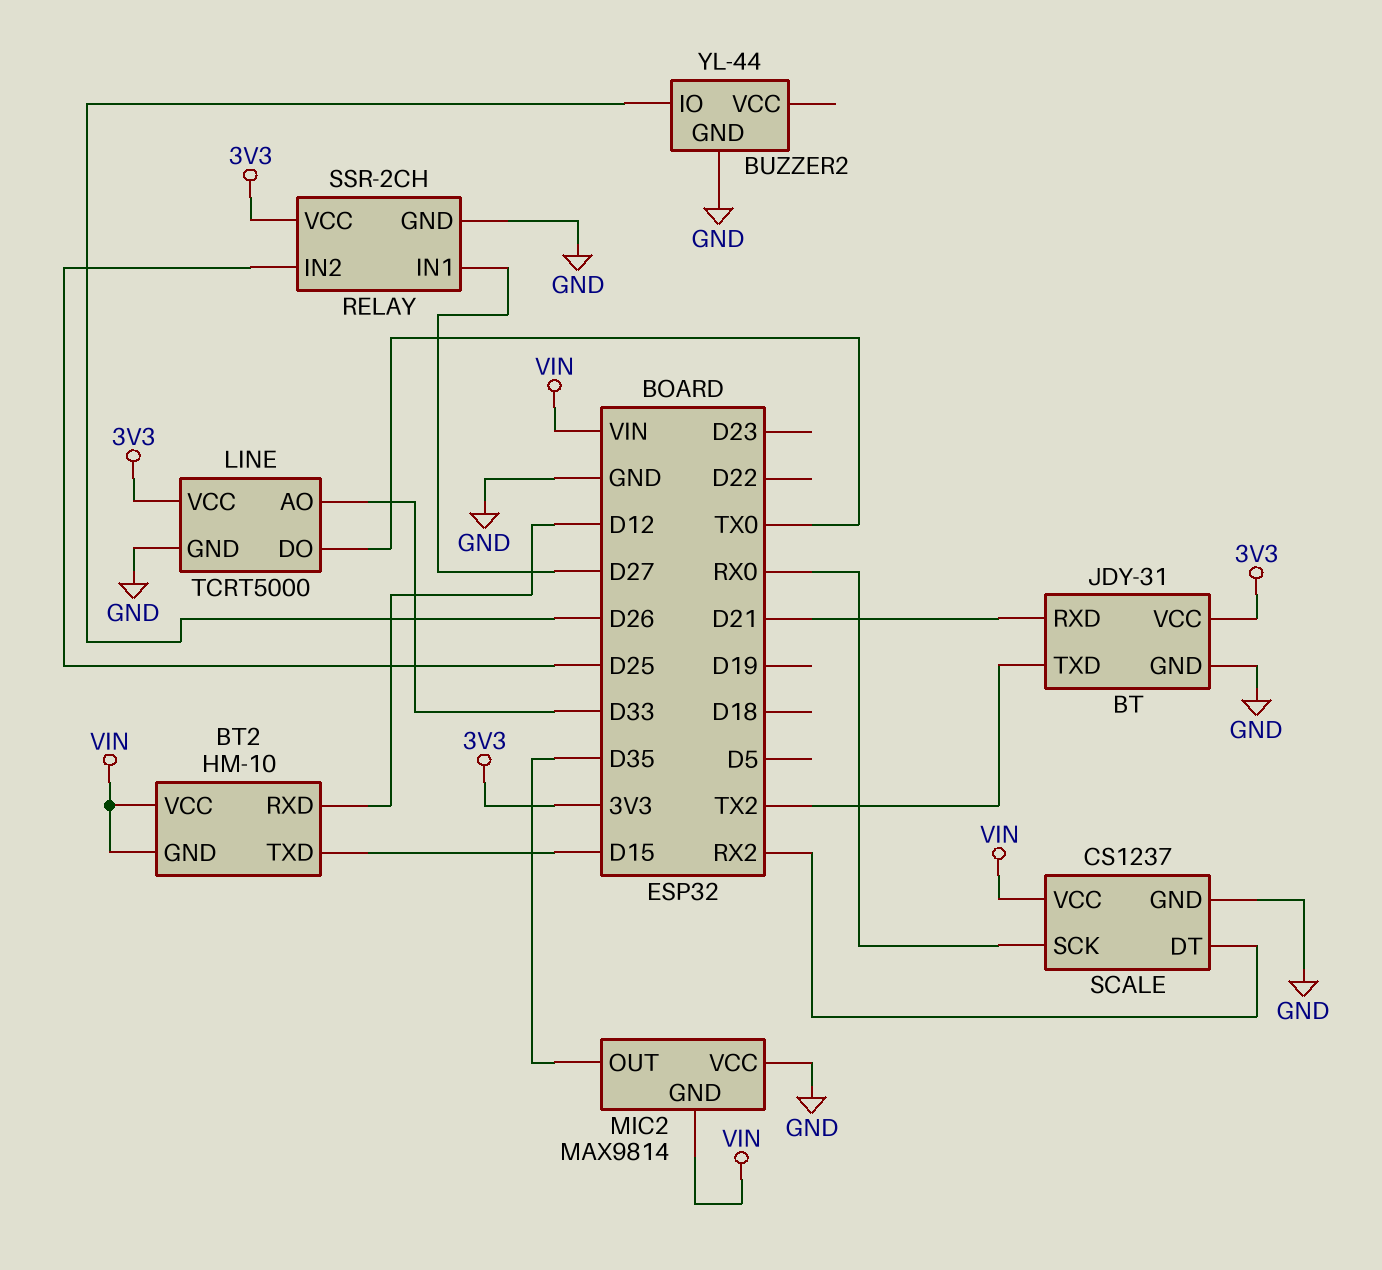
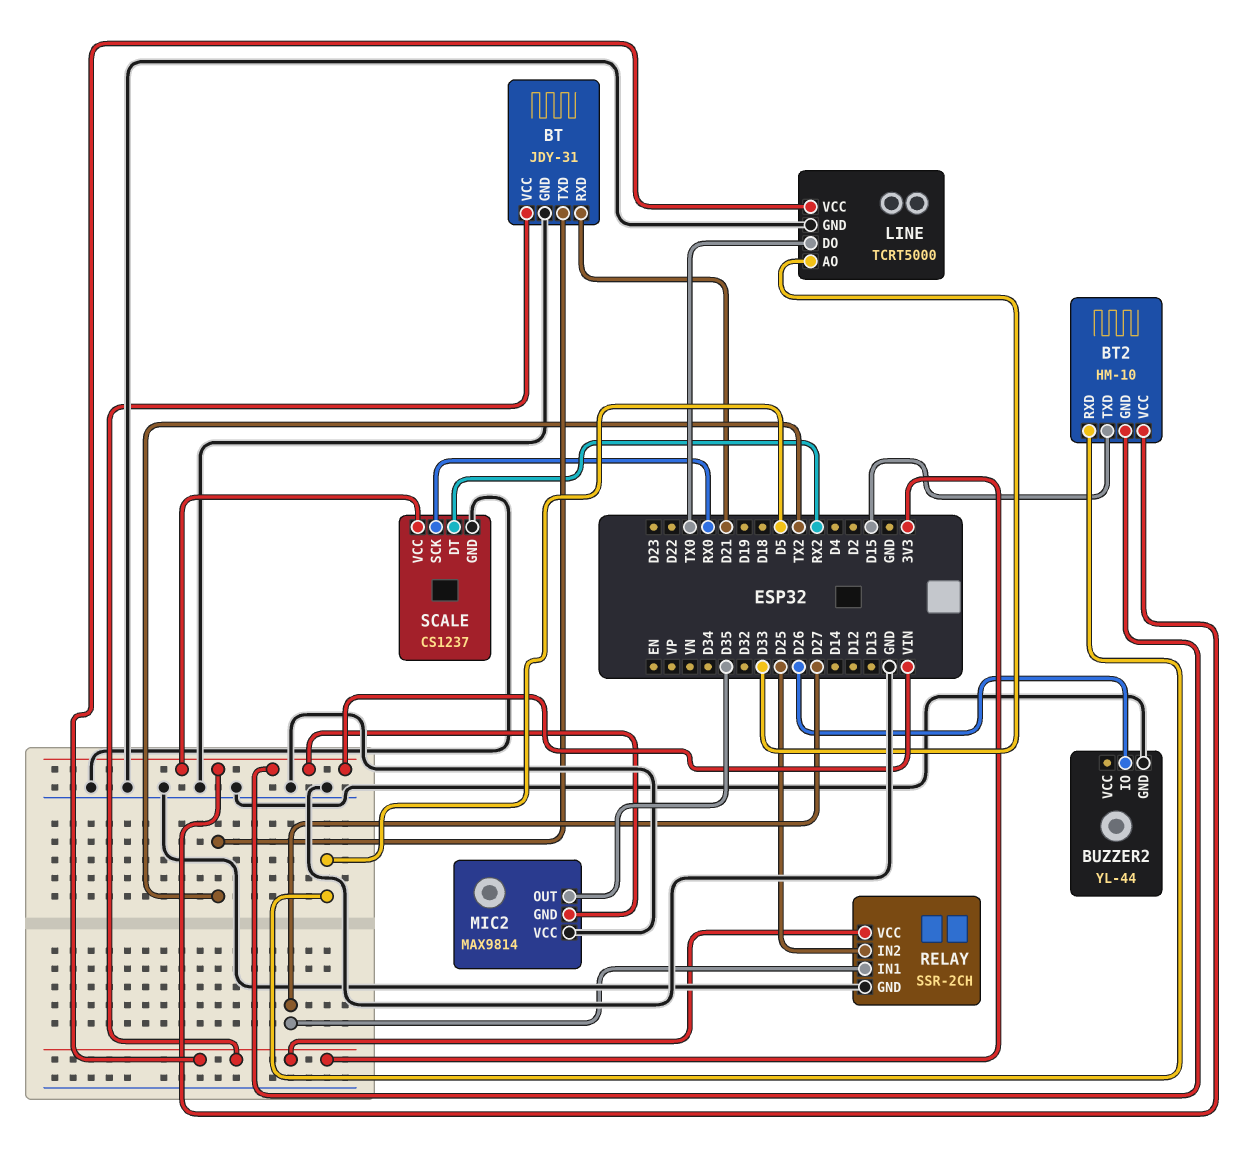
BT2 pin RXD: D12 -> D5

